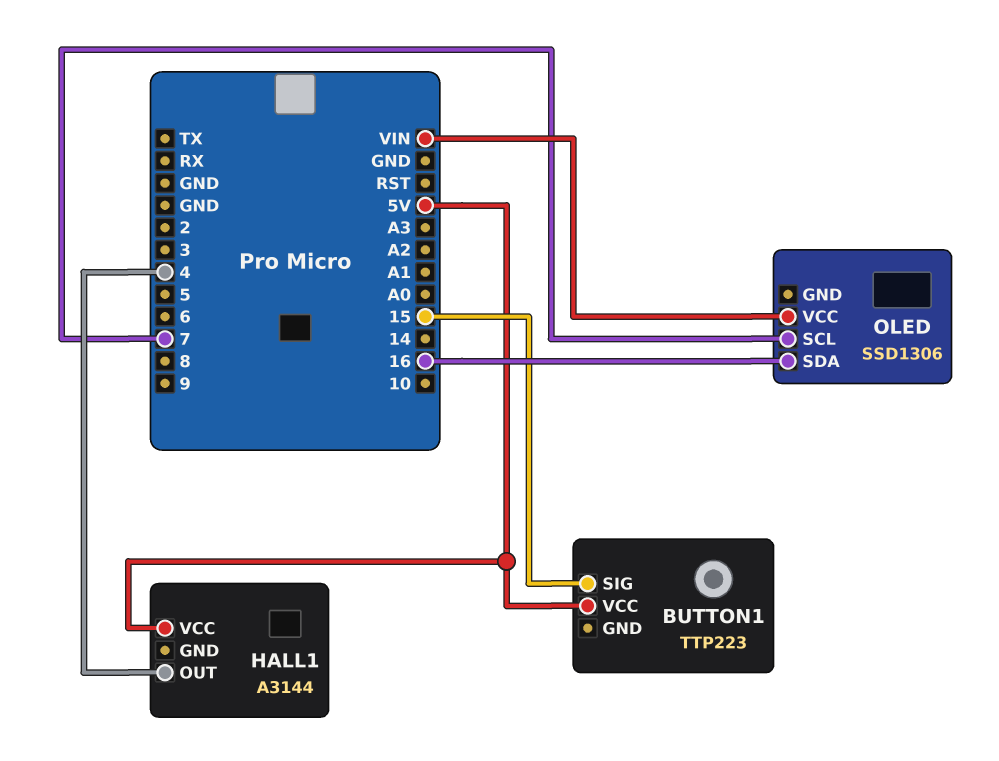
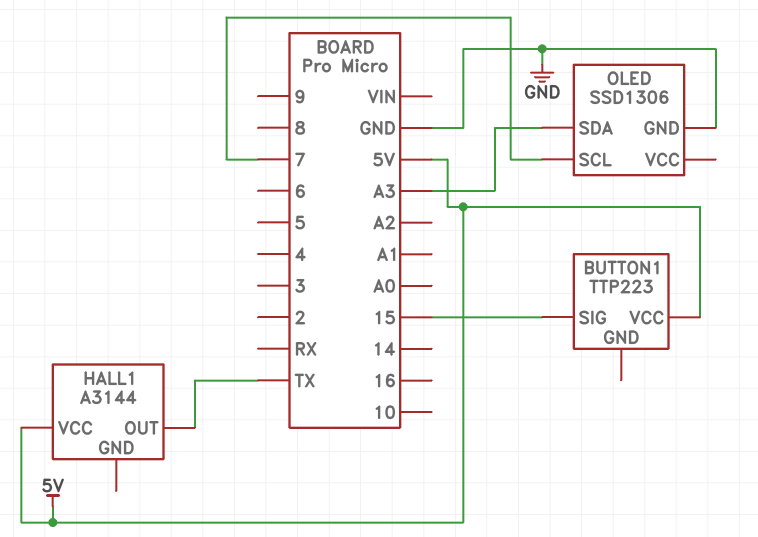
HALL1 pin OUT: 4 -> TX
OLED pin GND: none -> GND
OLED pin SDA: 16 -> A3
OLED pin VCC: VIN -> none

